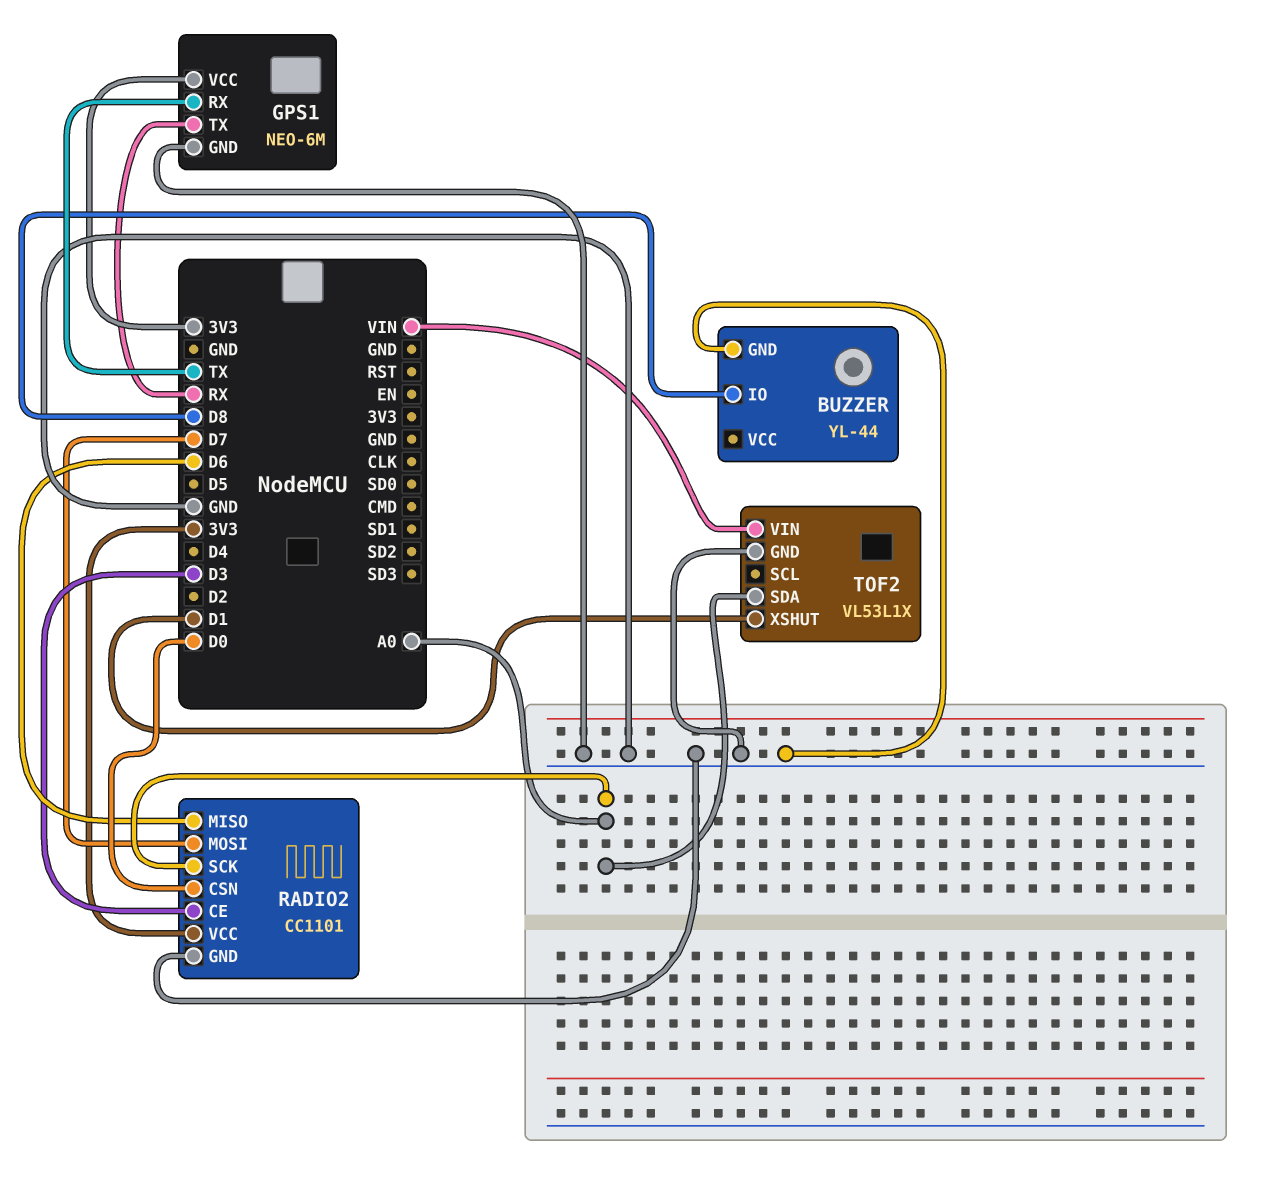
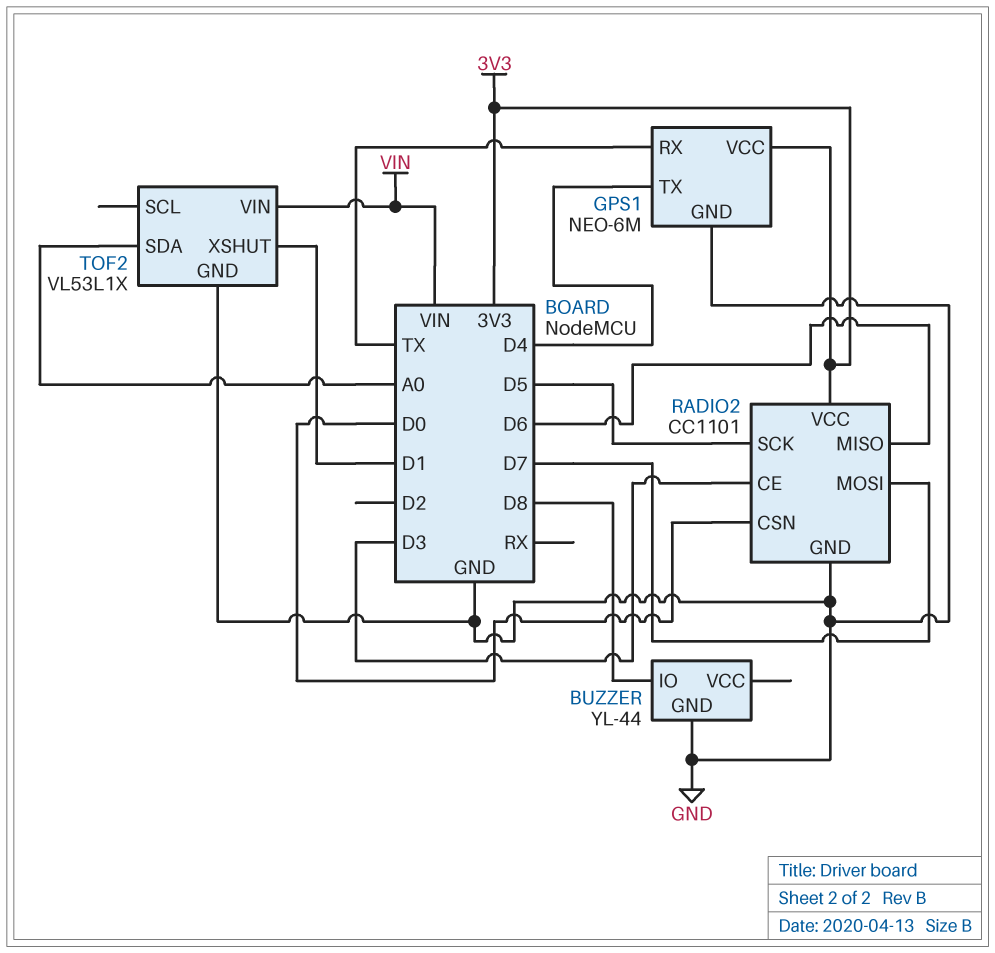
GPS1 pin TX: RX -> D4
RADIO2 pin SCK: A0 -> D5

